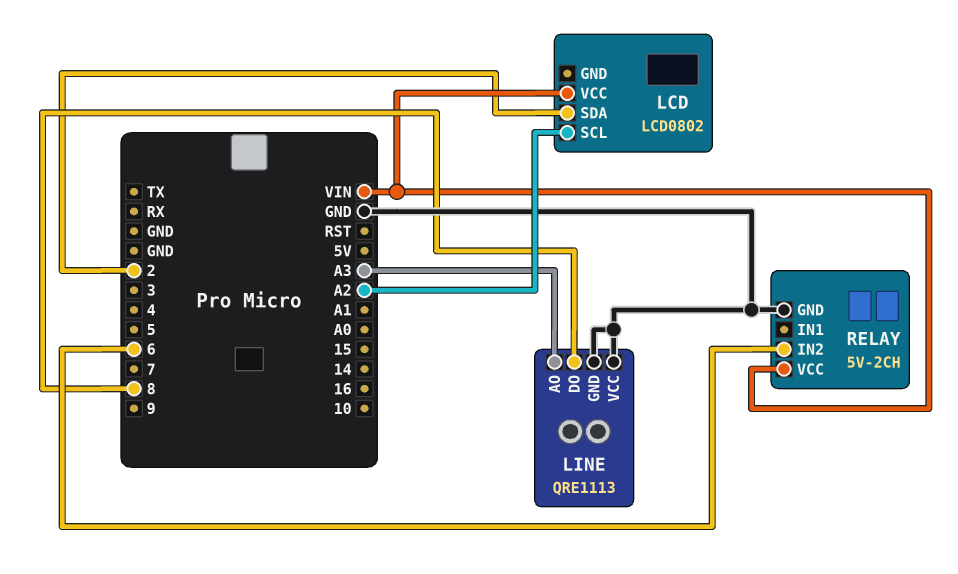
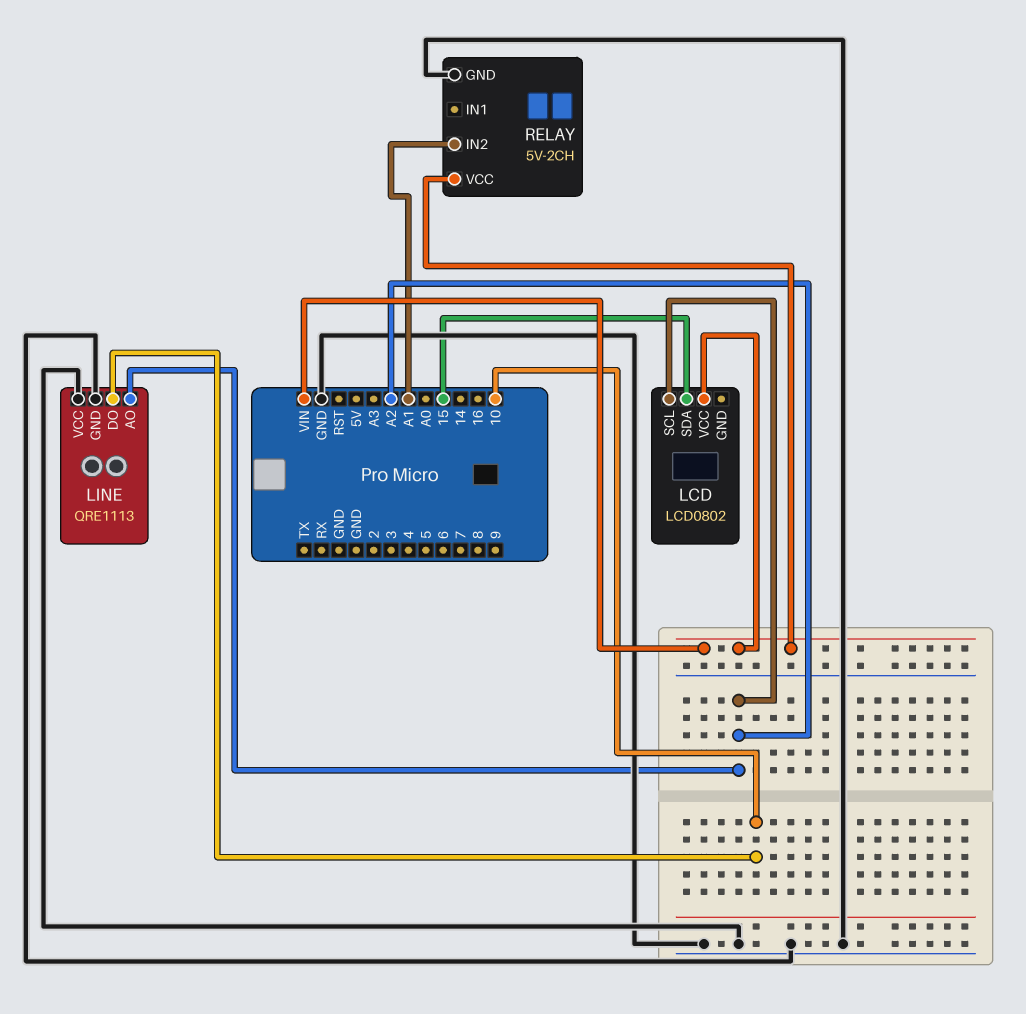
LCD pin SDA: 2 -> 15
LINE pin AO: A3 -> A2
LINE pin DO: 8 -> 10
RELAY pin IN2: 6 -> A1

